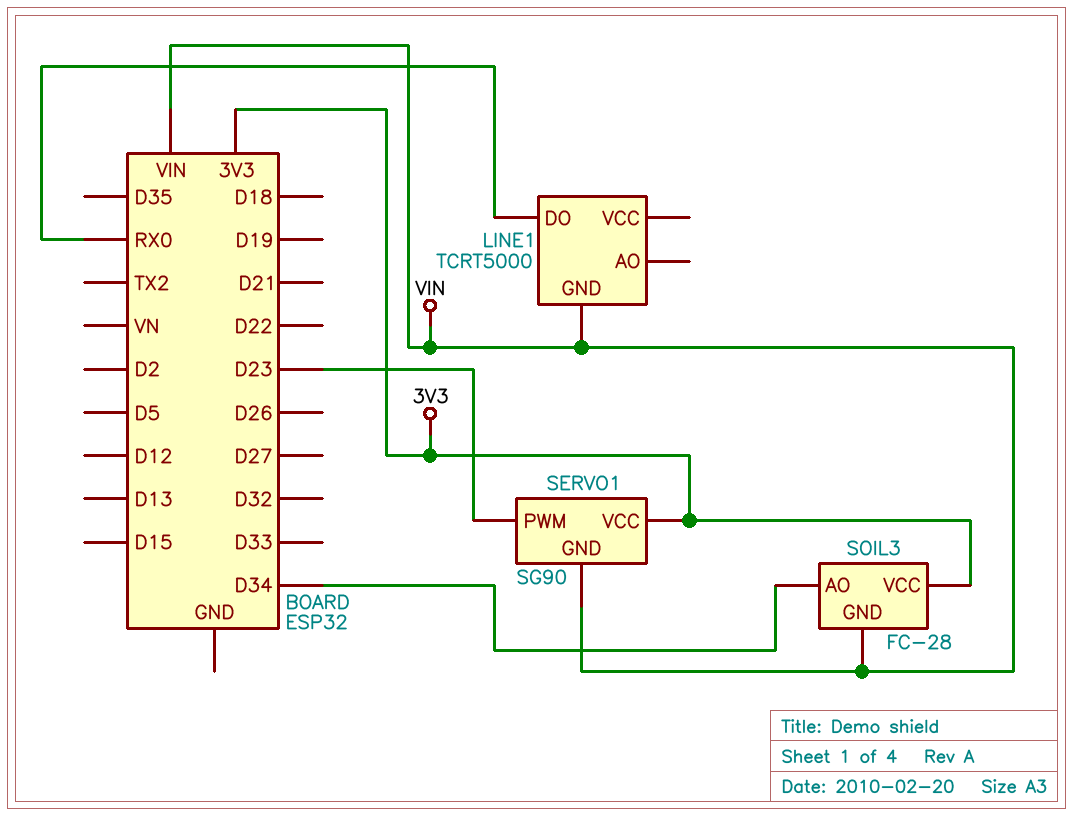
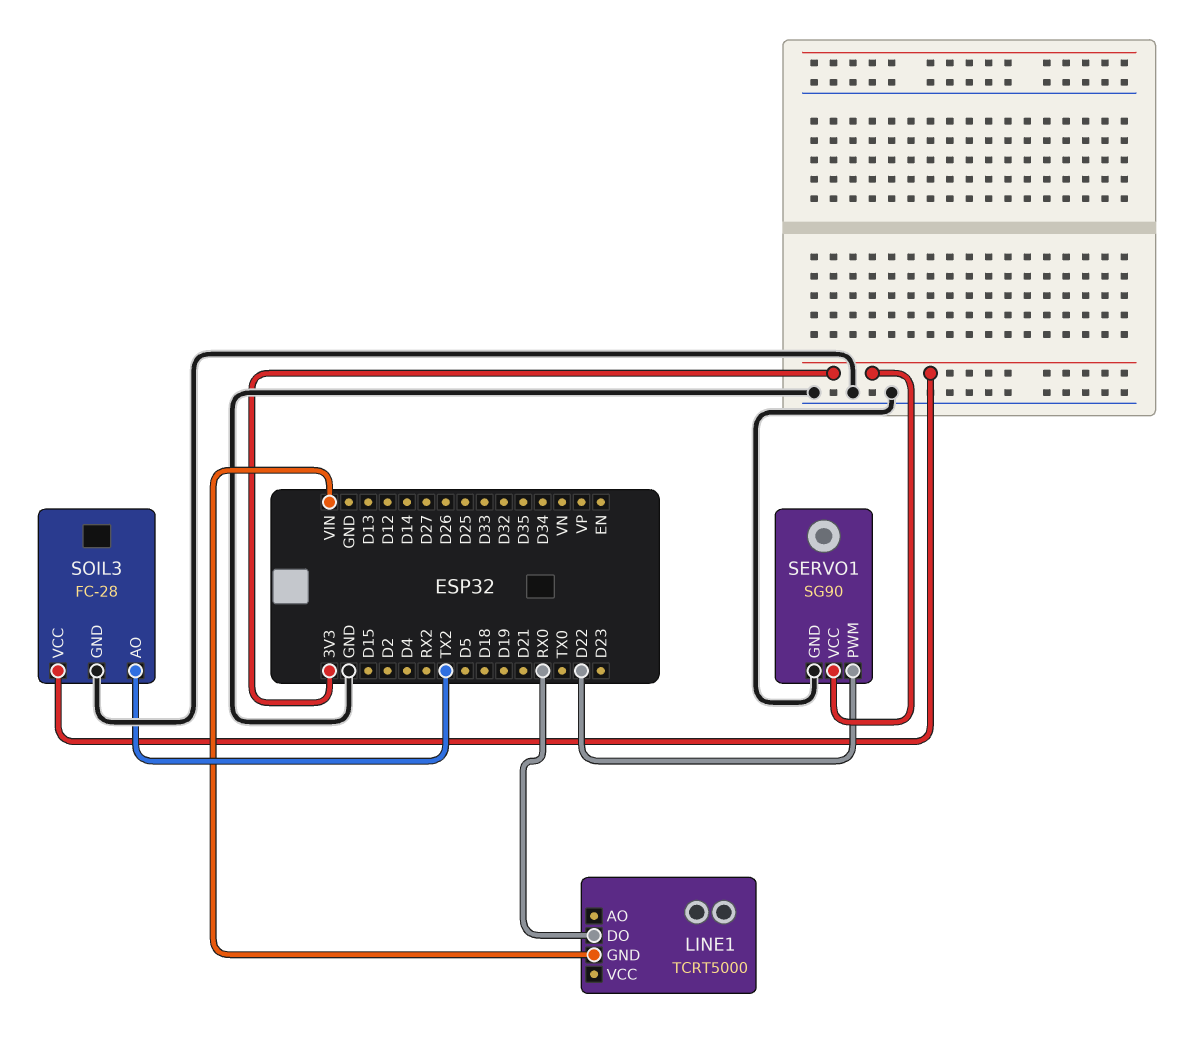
SERVO1 pin GND: VIN -> GND
SERVO1 pin PWM: D23 -> D22
SOIL3 pin AO: D34 -> TX2
SOIL3 pin GND: VIN -> GND

